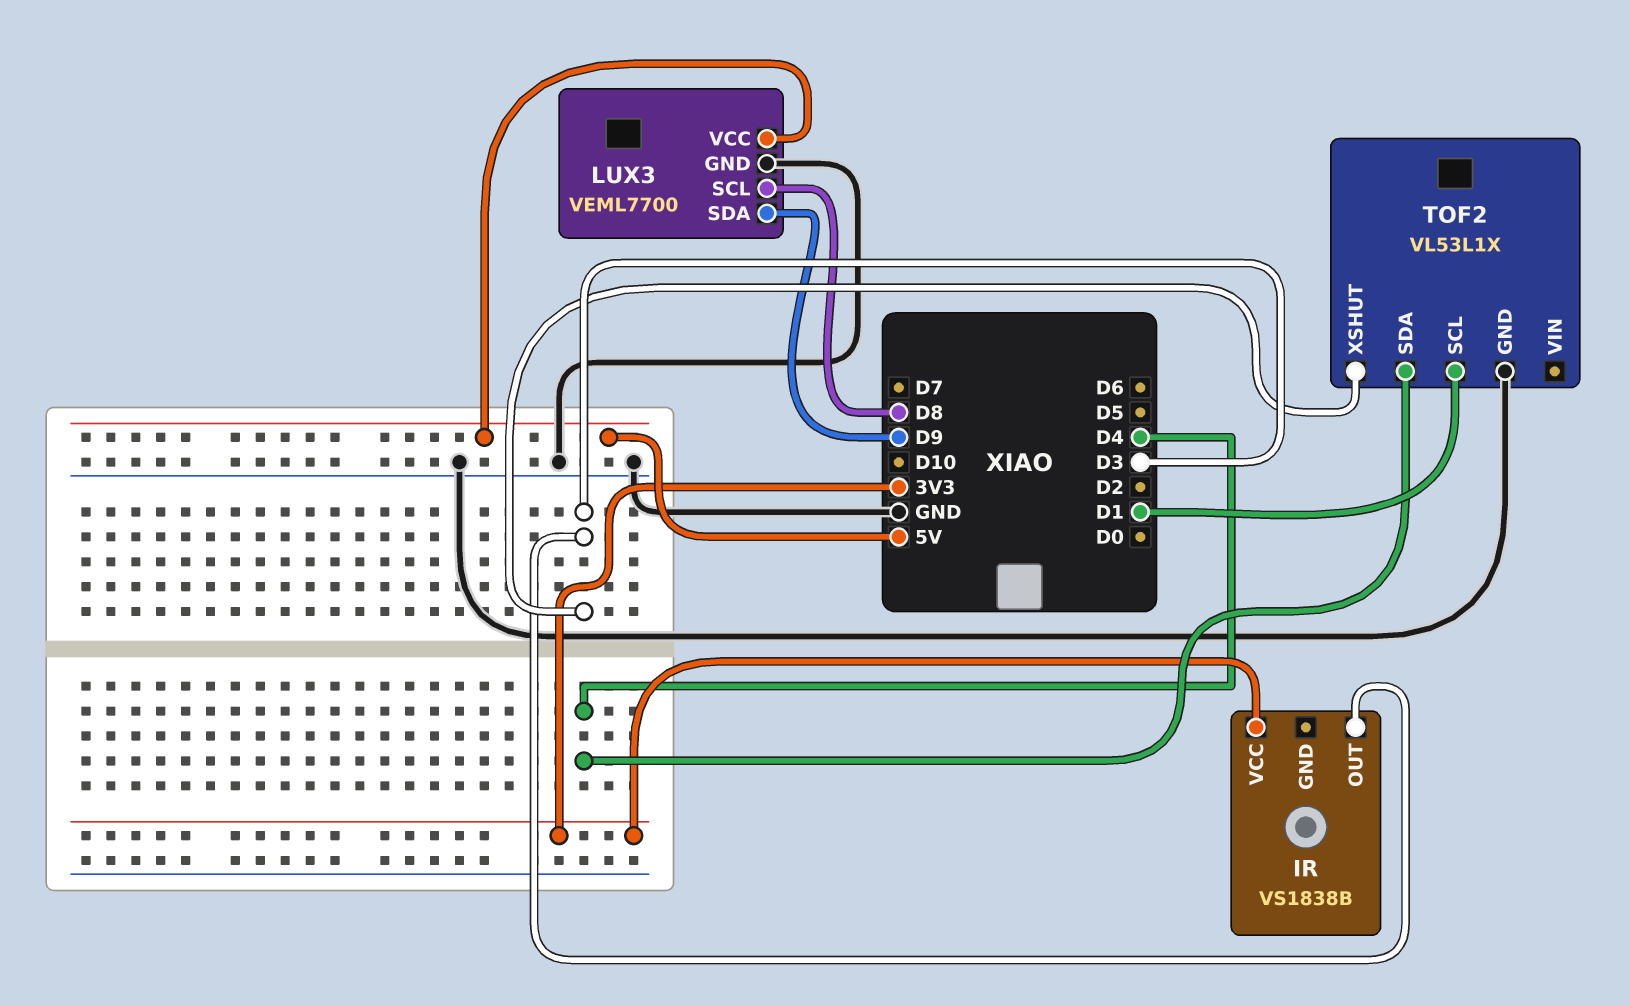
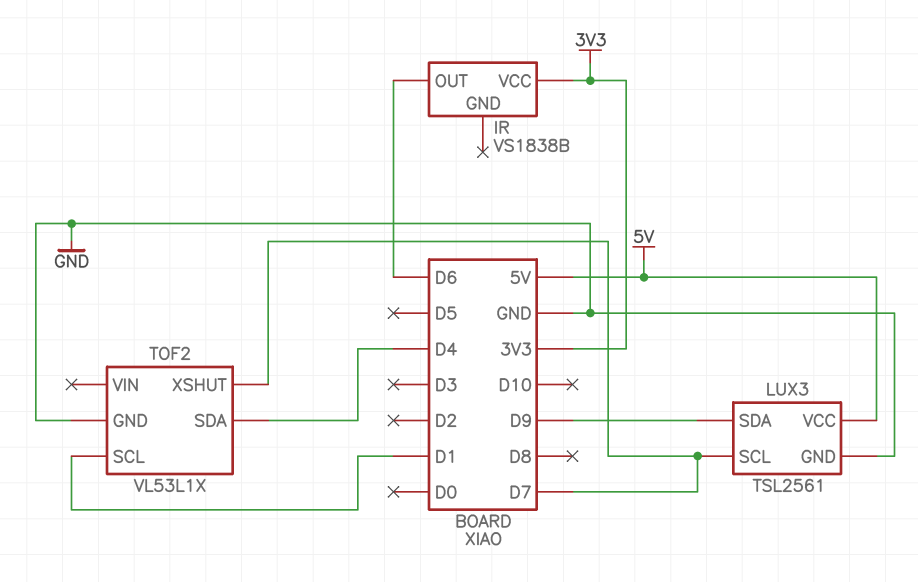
IR pin OUT: D3 -> D6
LUX3: VEML7700 -> TSL2561
LUX3 pin SCL: D8 -> D7
TOF2 pin XSHUT: D3 -> D7

